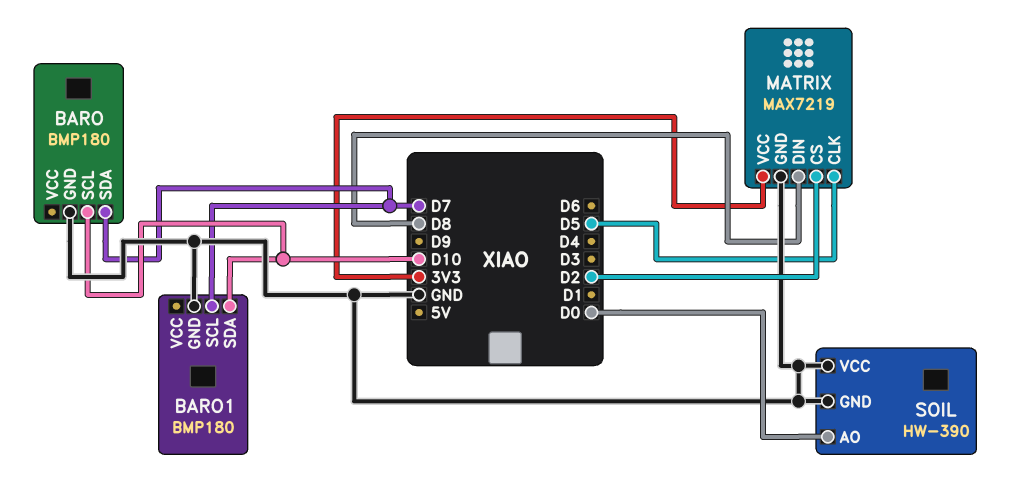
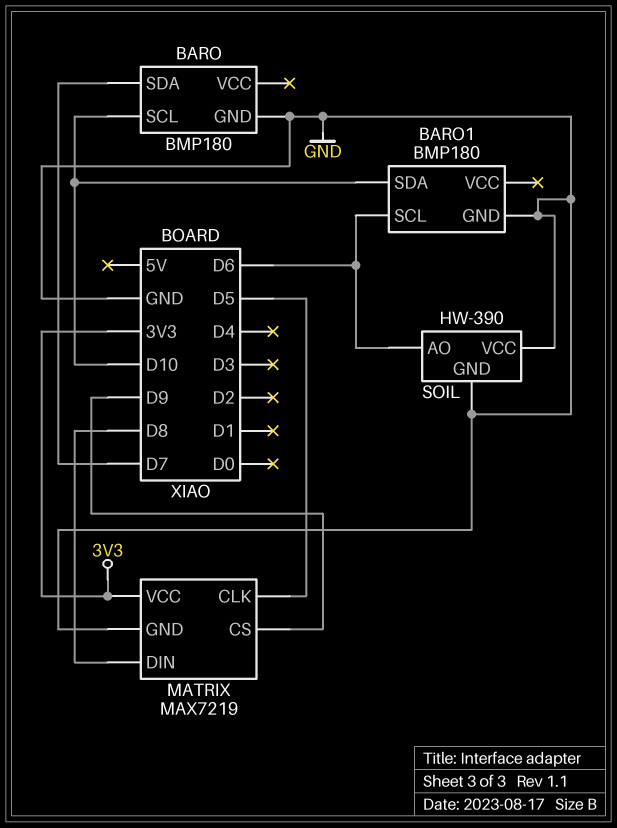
BARO1 pin SCL: D7 -> D6
MATRIX pin CS: D2 -> D9
SOIL pin AO: D0 -> D6

